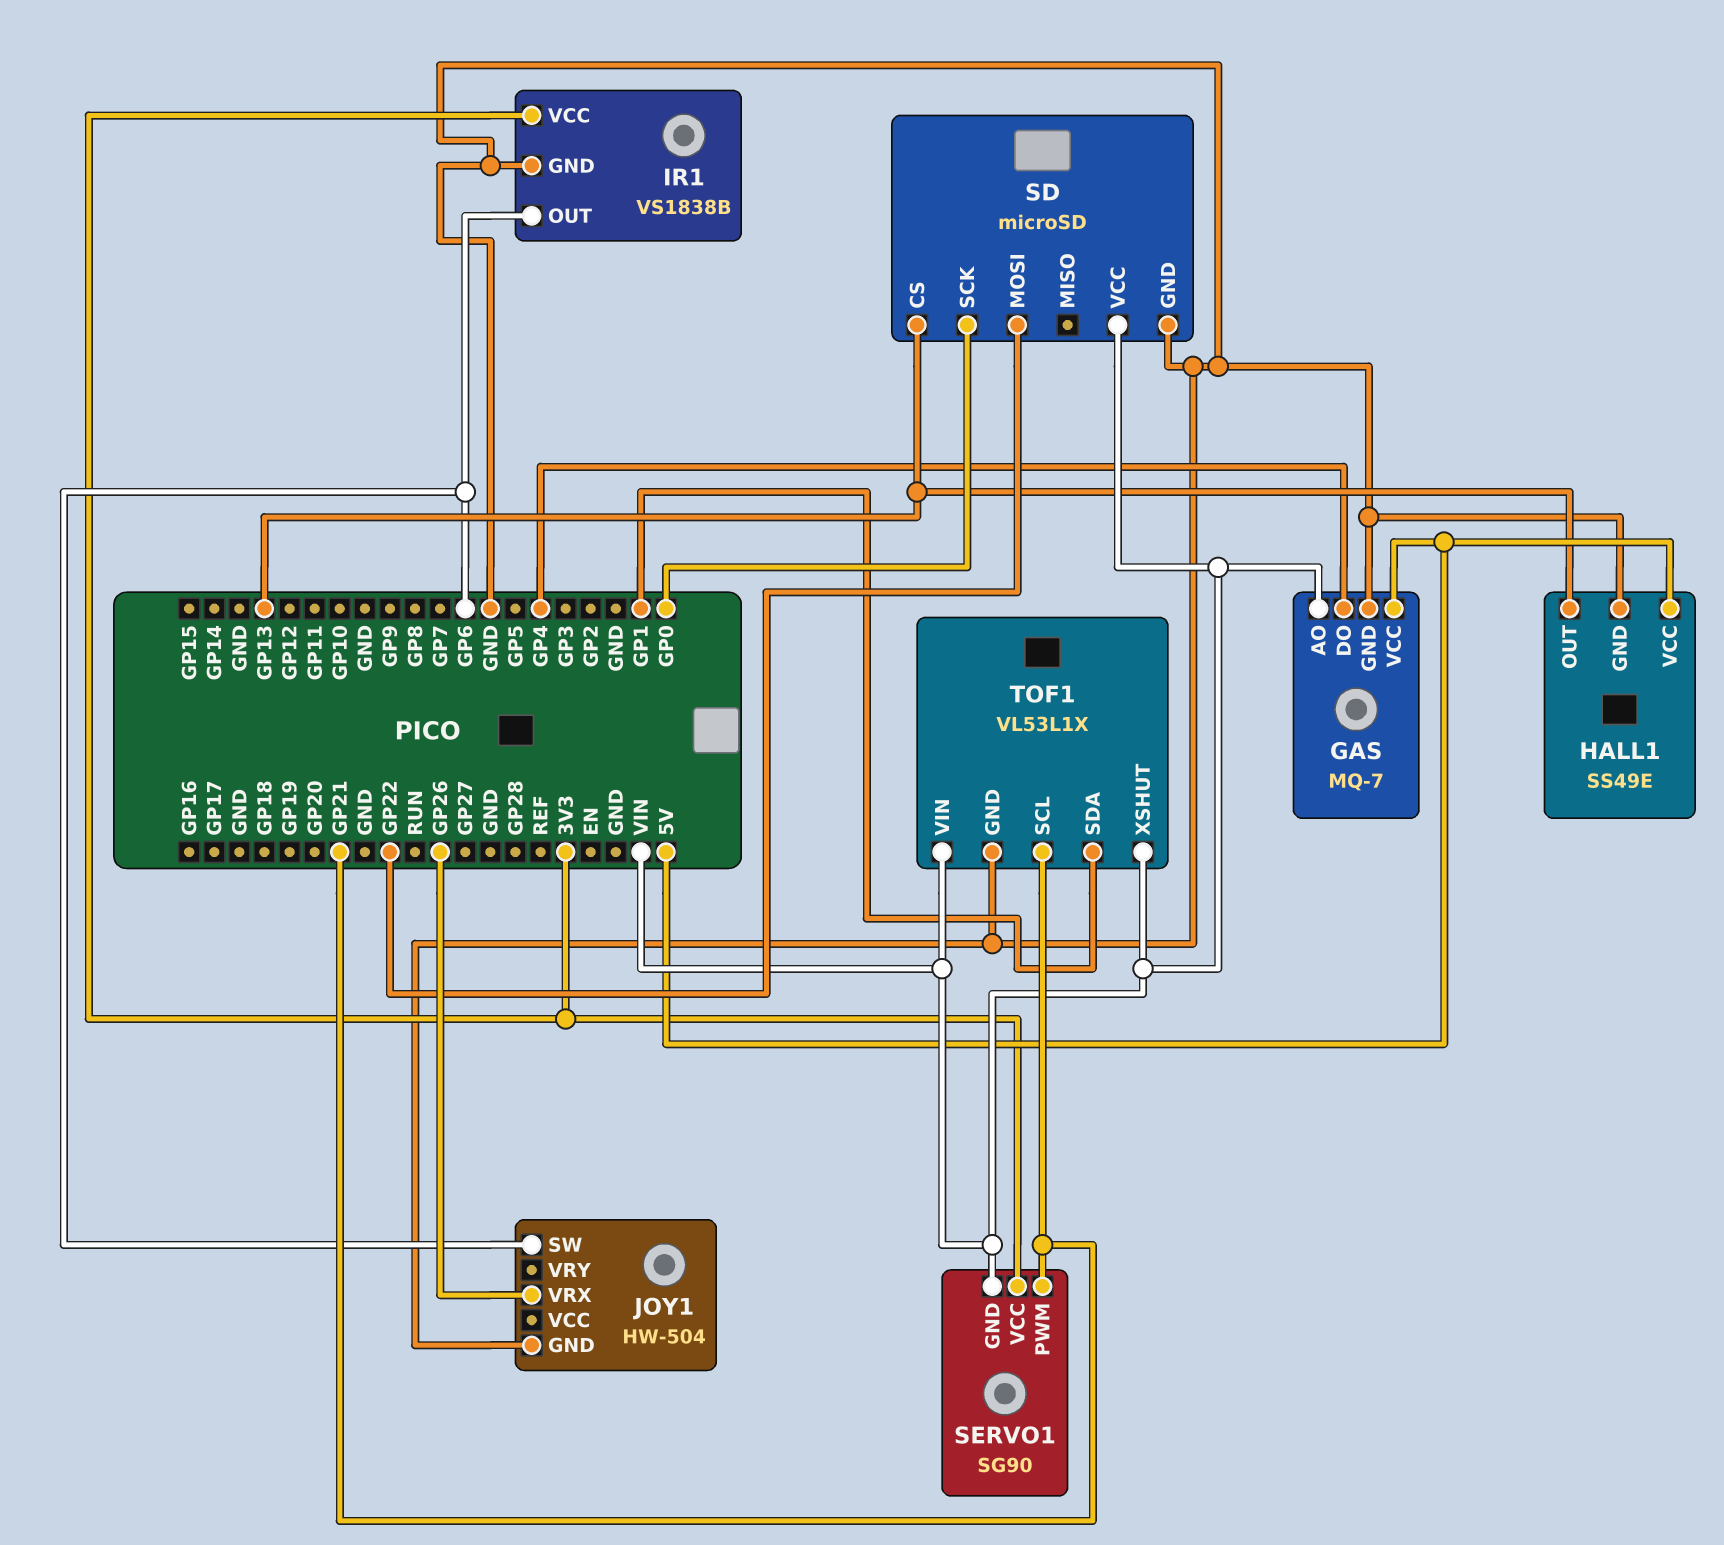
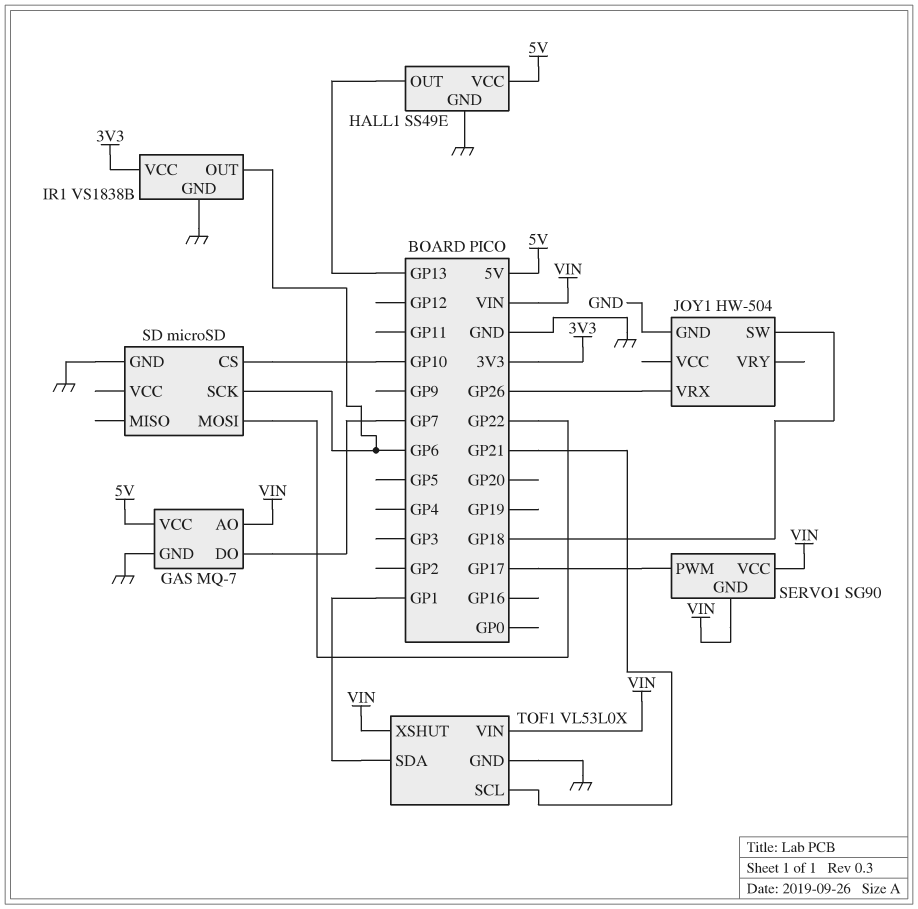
GAS pin DO: GP4 -> GP7
JOY1 pin SW: GP6 -> GP18
SD pin CS: GP13 -> GP10
SD pin SCK: GP0 -> GP6
SD pin VCC: VIN -> none
SERVO1 pin PWM: GP21 -> GP17
SERVO1 pin VCC: 3V3 -> VIN
TOF1: VL53L1X -> VL53L0X

